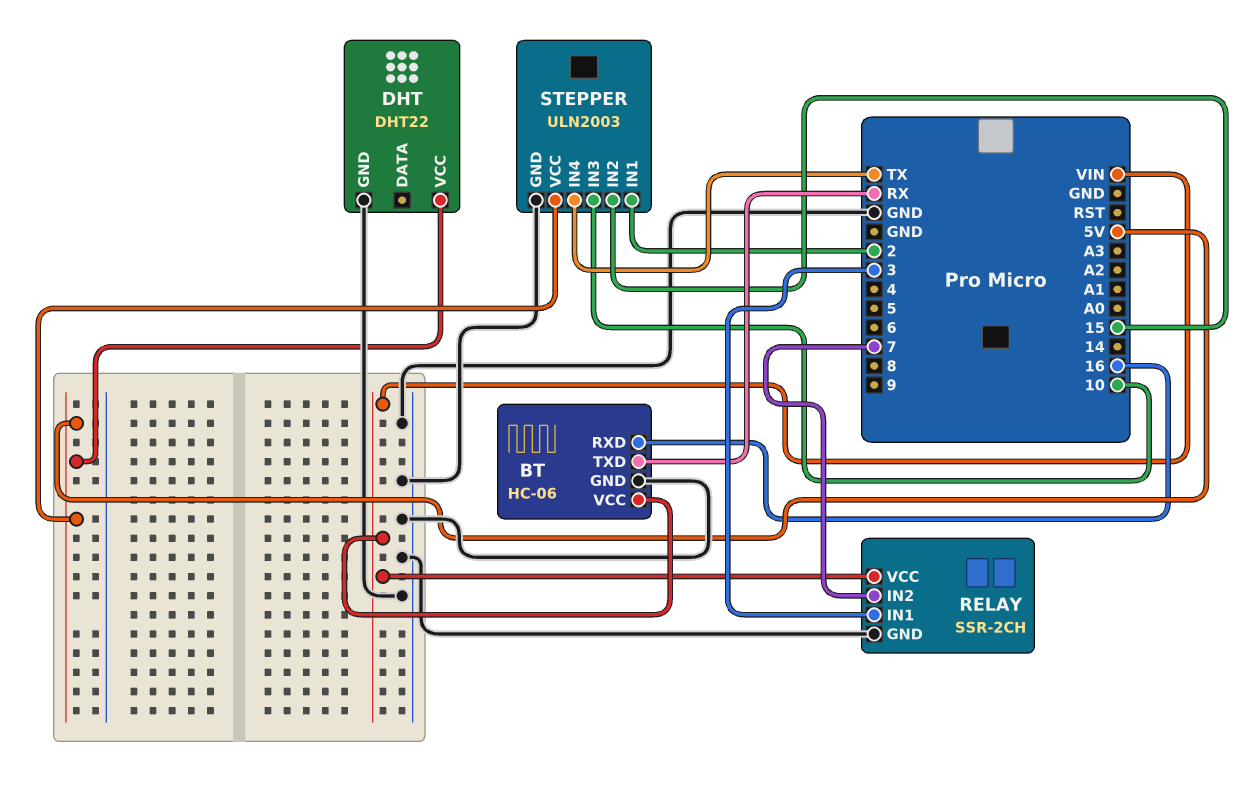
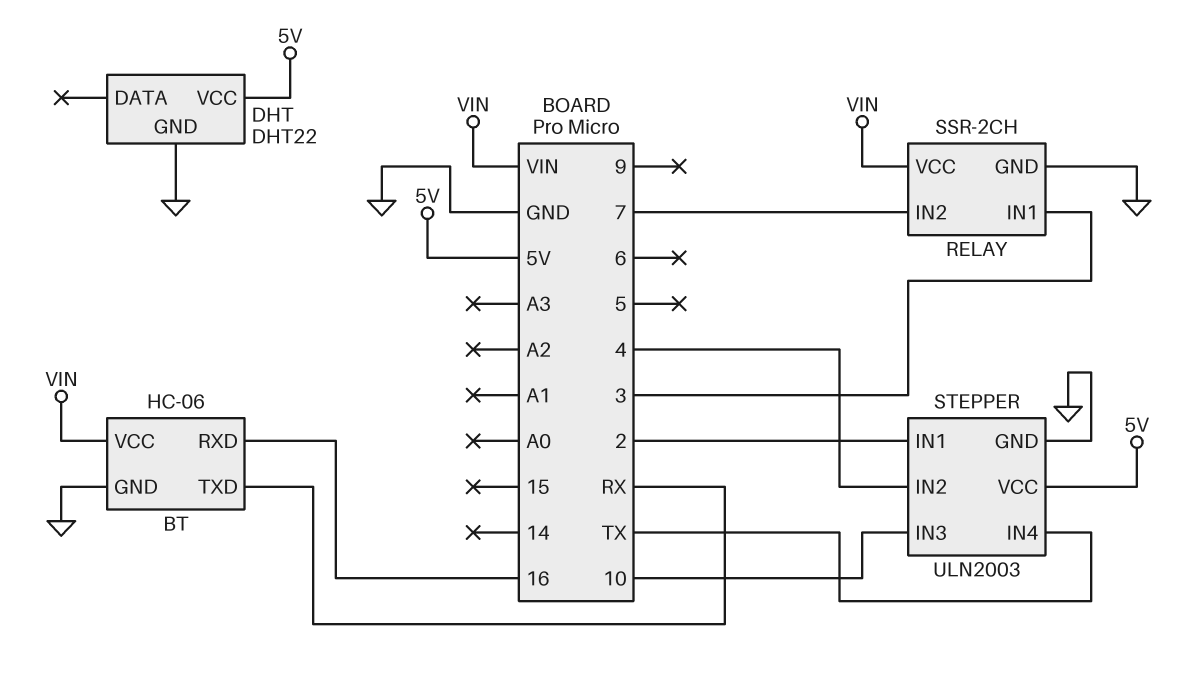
STEPPER pin IN2: 15 -> 4

